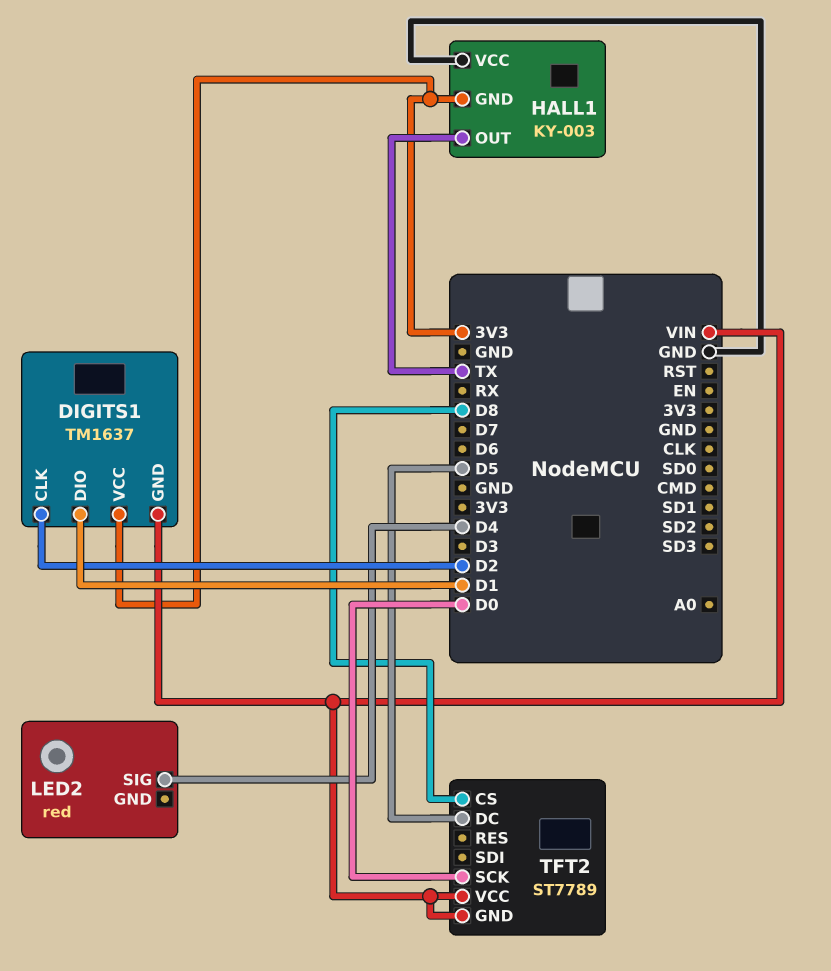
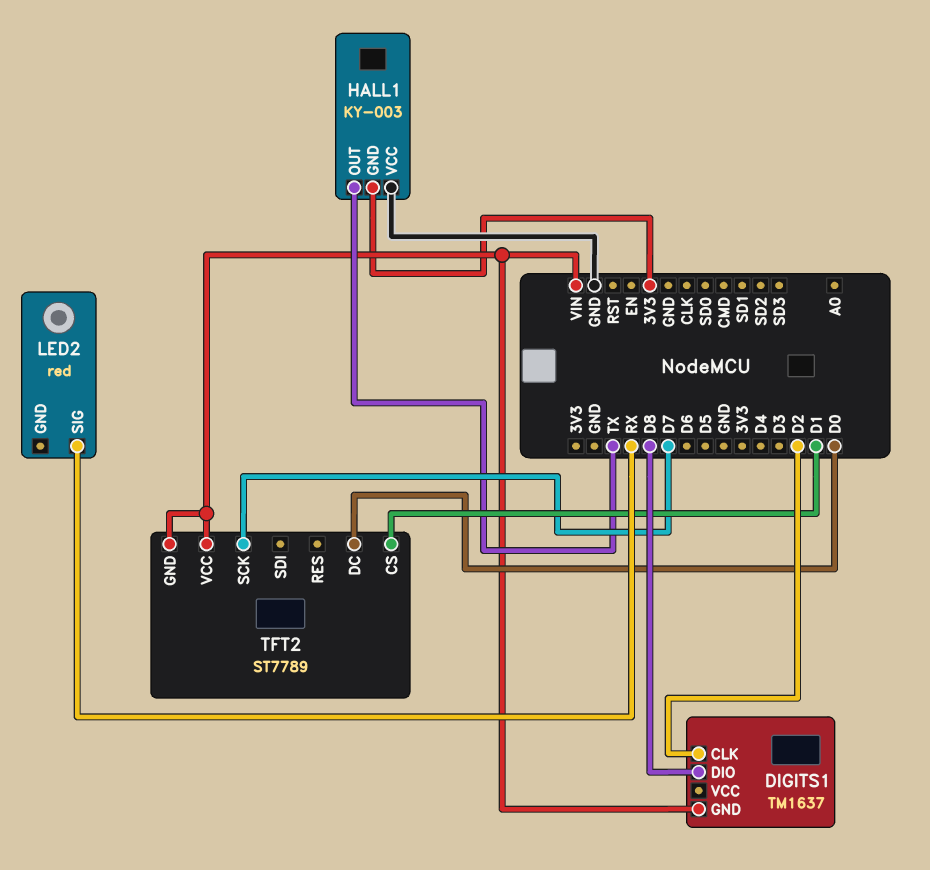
DIGITS1 pin DIO: D1 -> D8
DIGITS1 pin VCC: 3V3 -> none
LED2 pin SIG: D4 -> RX
TFT2 pin CS: D8 -> D1
TFT2 pin DC: D5 -> D0
TFT2 pin SCK: D0 -> D7

